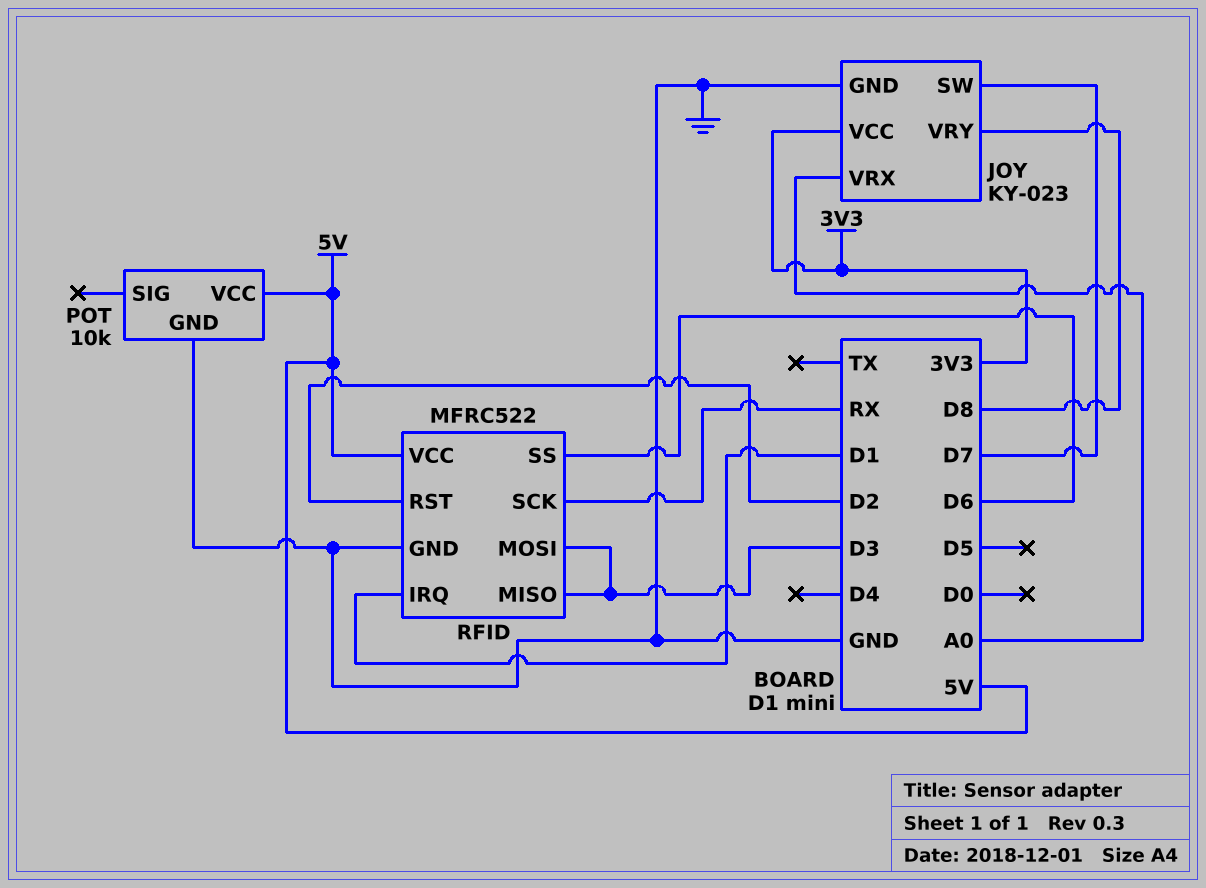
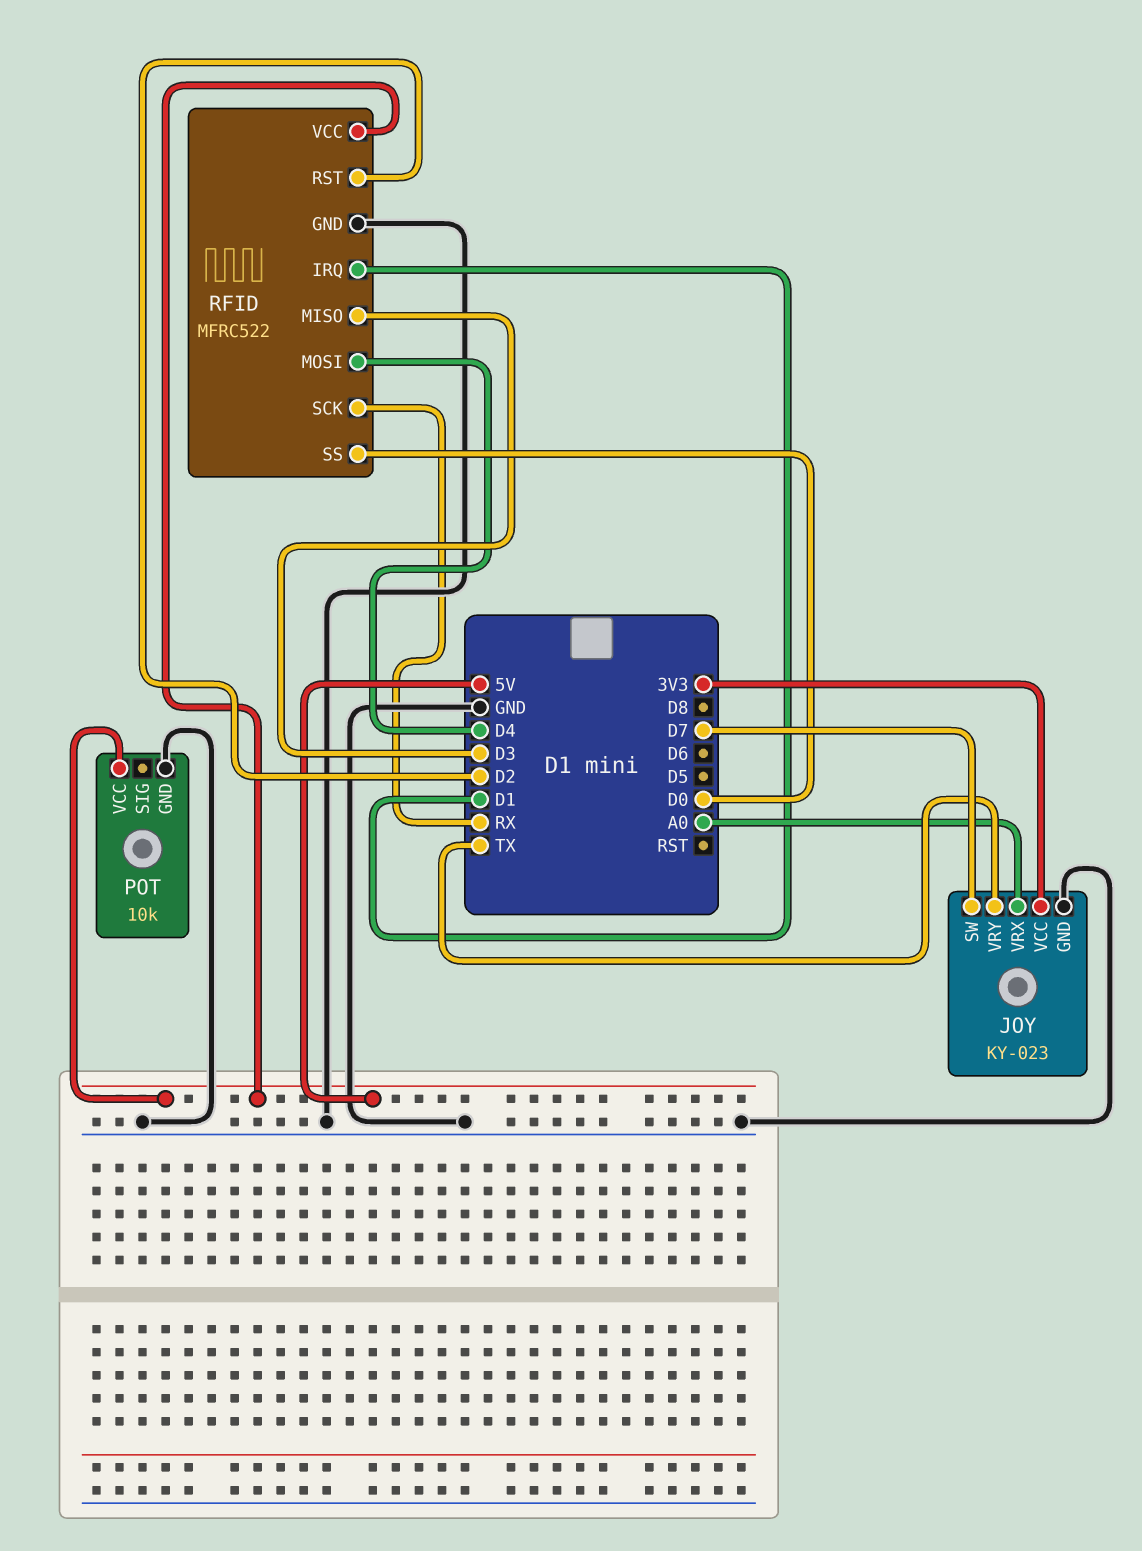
JOY pin VRY: D8 -> TX
RFID pin MOSI: D3 -> D4
RFID pin SS: D6 -> D0

